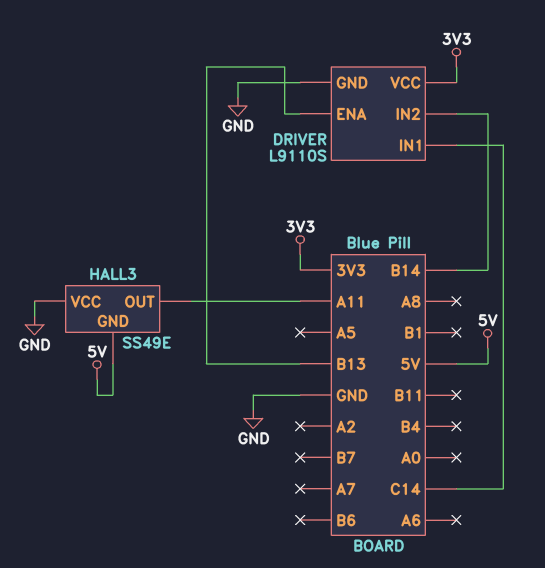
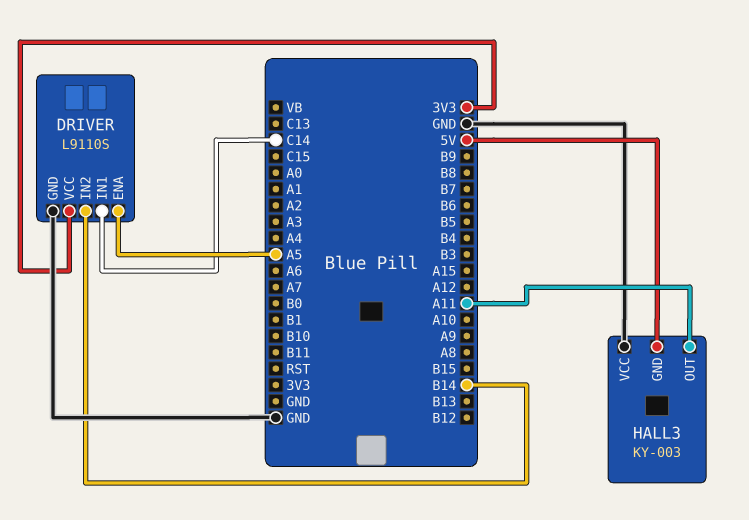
DRIVER pin ENA: B13 -> A5
HALL3: SS49E -> KY-003

